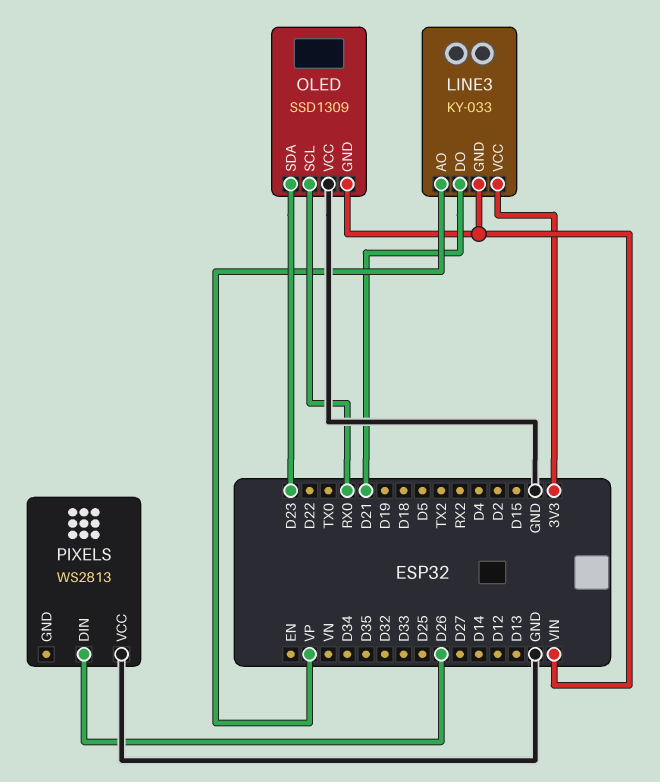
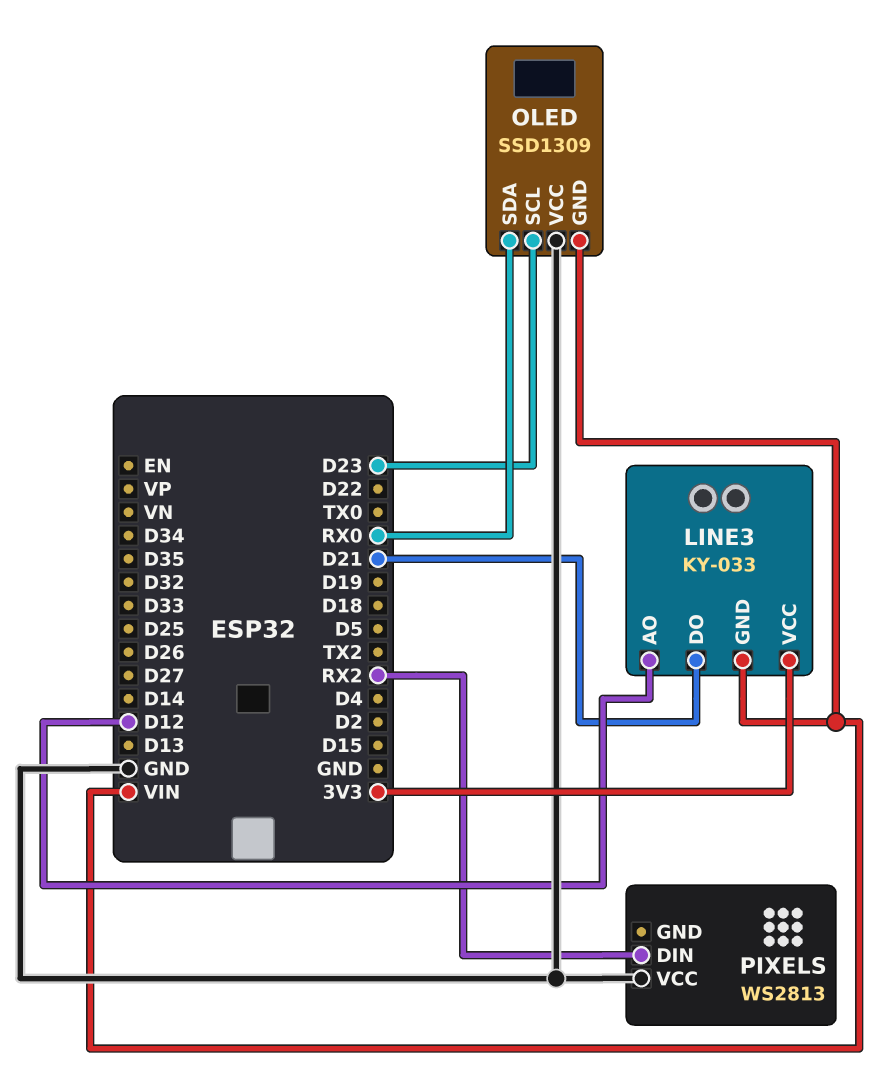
LINE3 pin AO: VP -> D12
OLED pin SCL: RX0 -> D23
OLED pin SDA: D23 -> RX0
PIXELS pin DIN: D26 -> RX2

